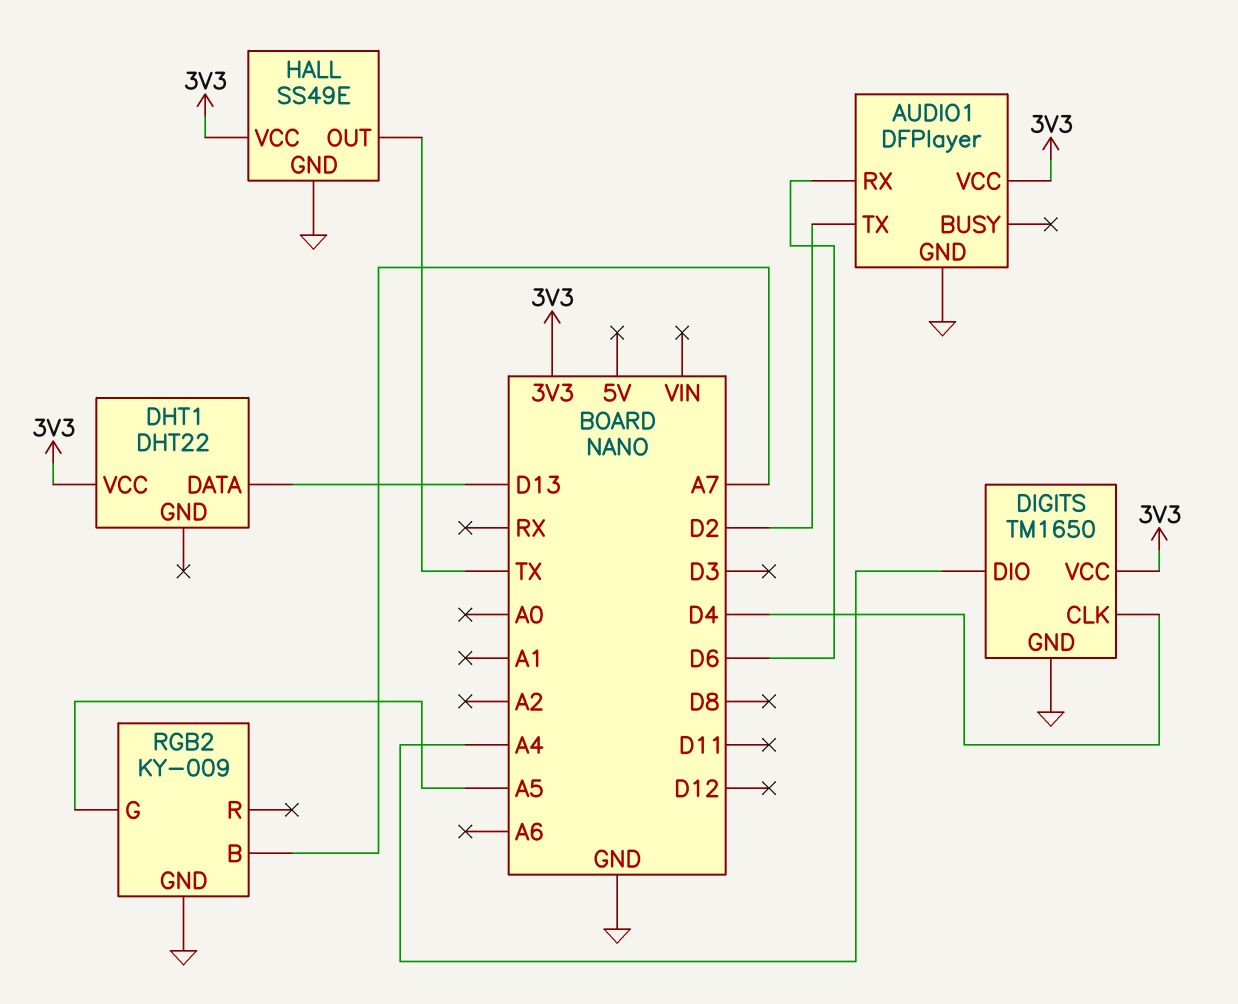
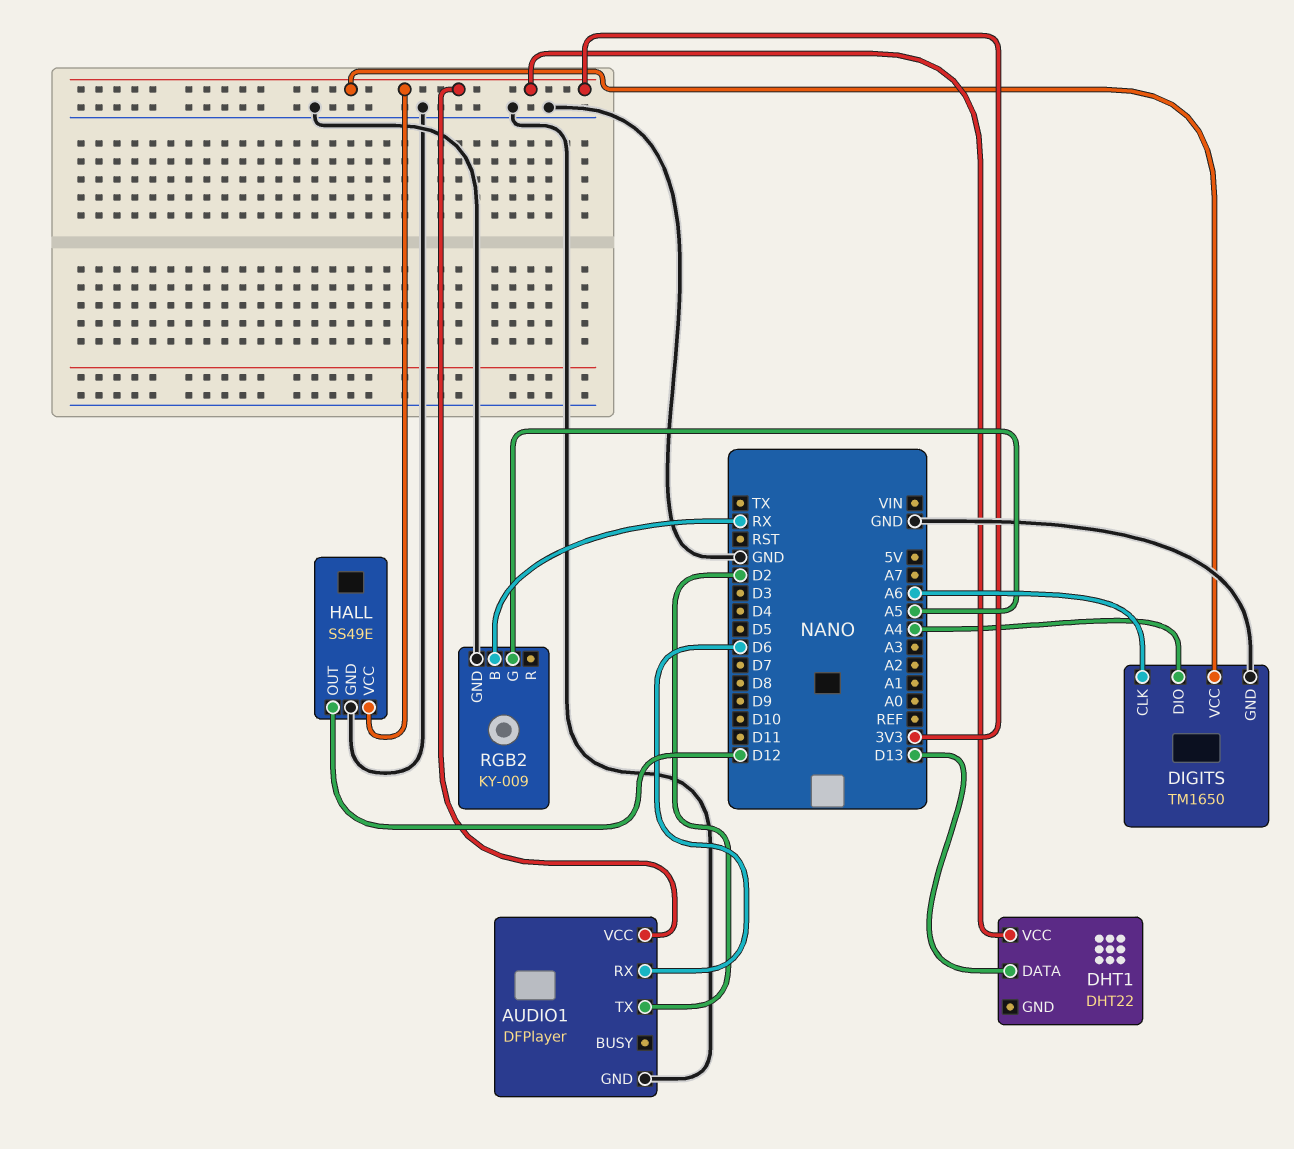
DIGITS pin CLK: D4 -> A6
HALL pin OUT: TX -> D12
RGB2 pin B: A7 -> RX

